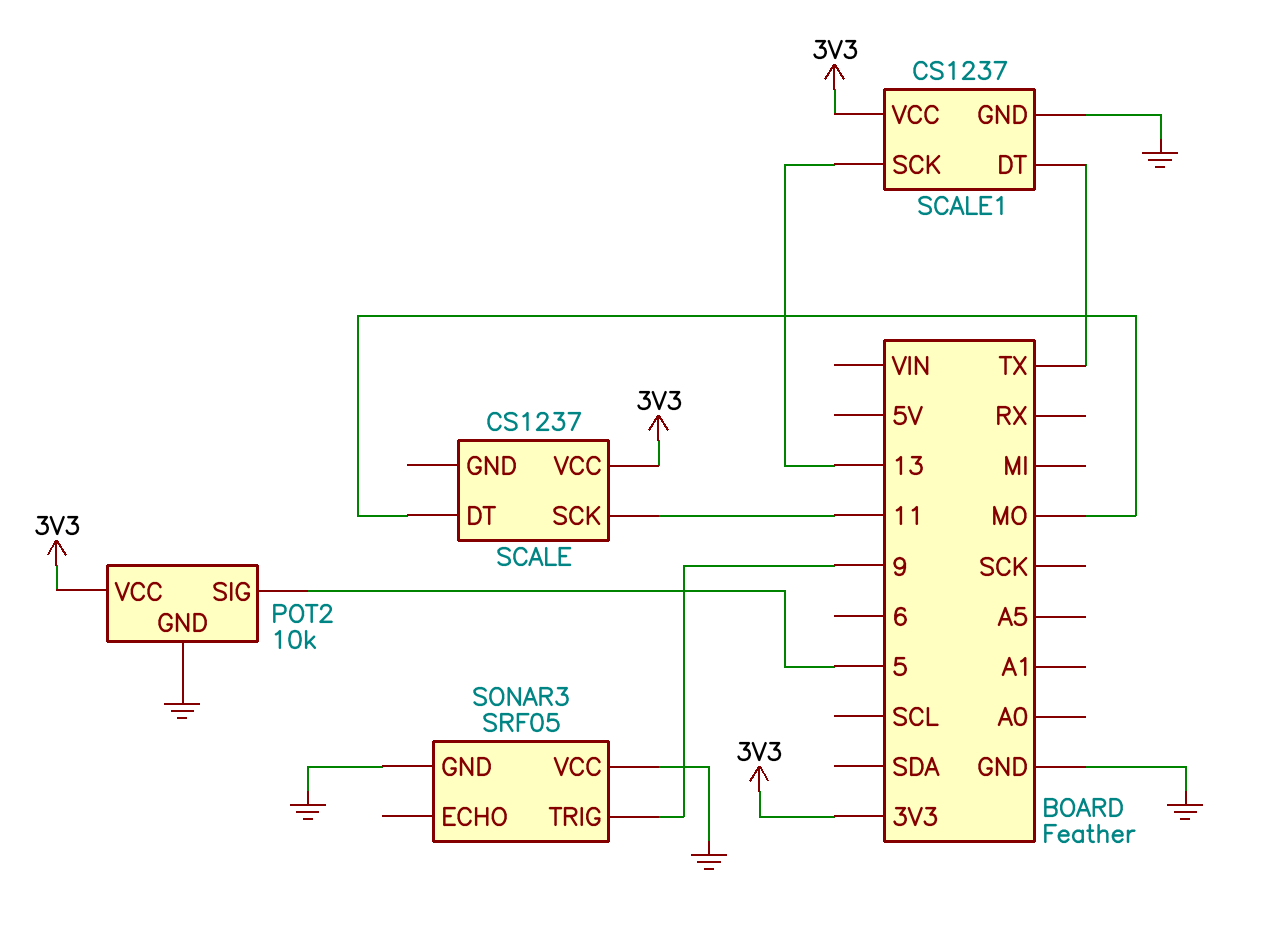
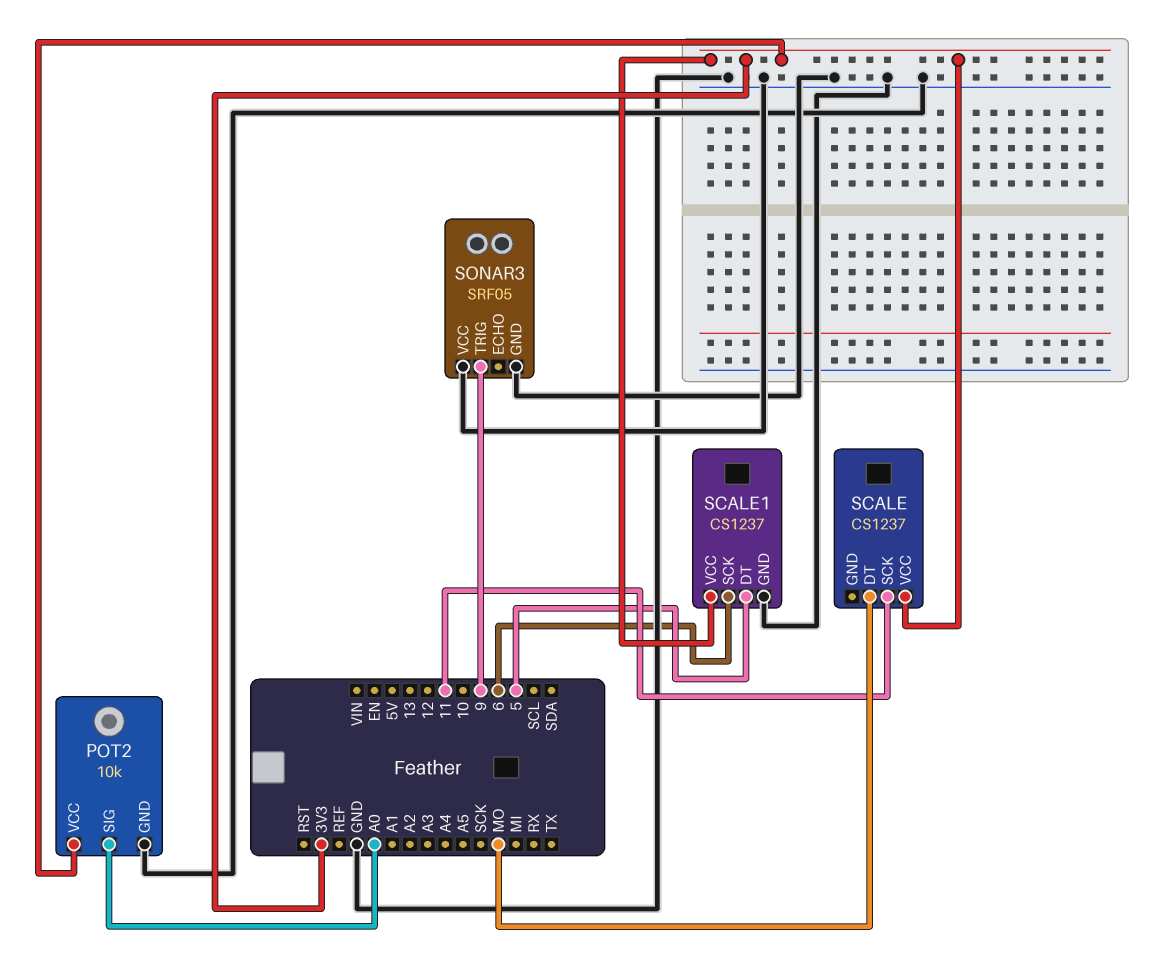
POT2 pin SIG: 5 -> A0
SCALE1 pin DT: TX -> 5
SCALE1 pin SCK: 13 -> 6

